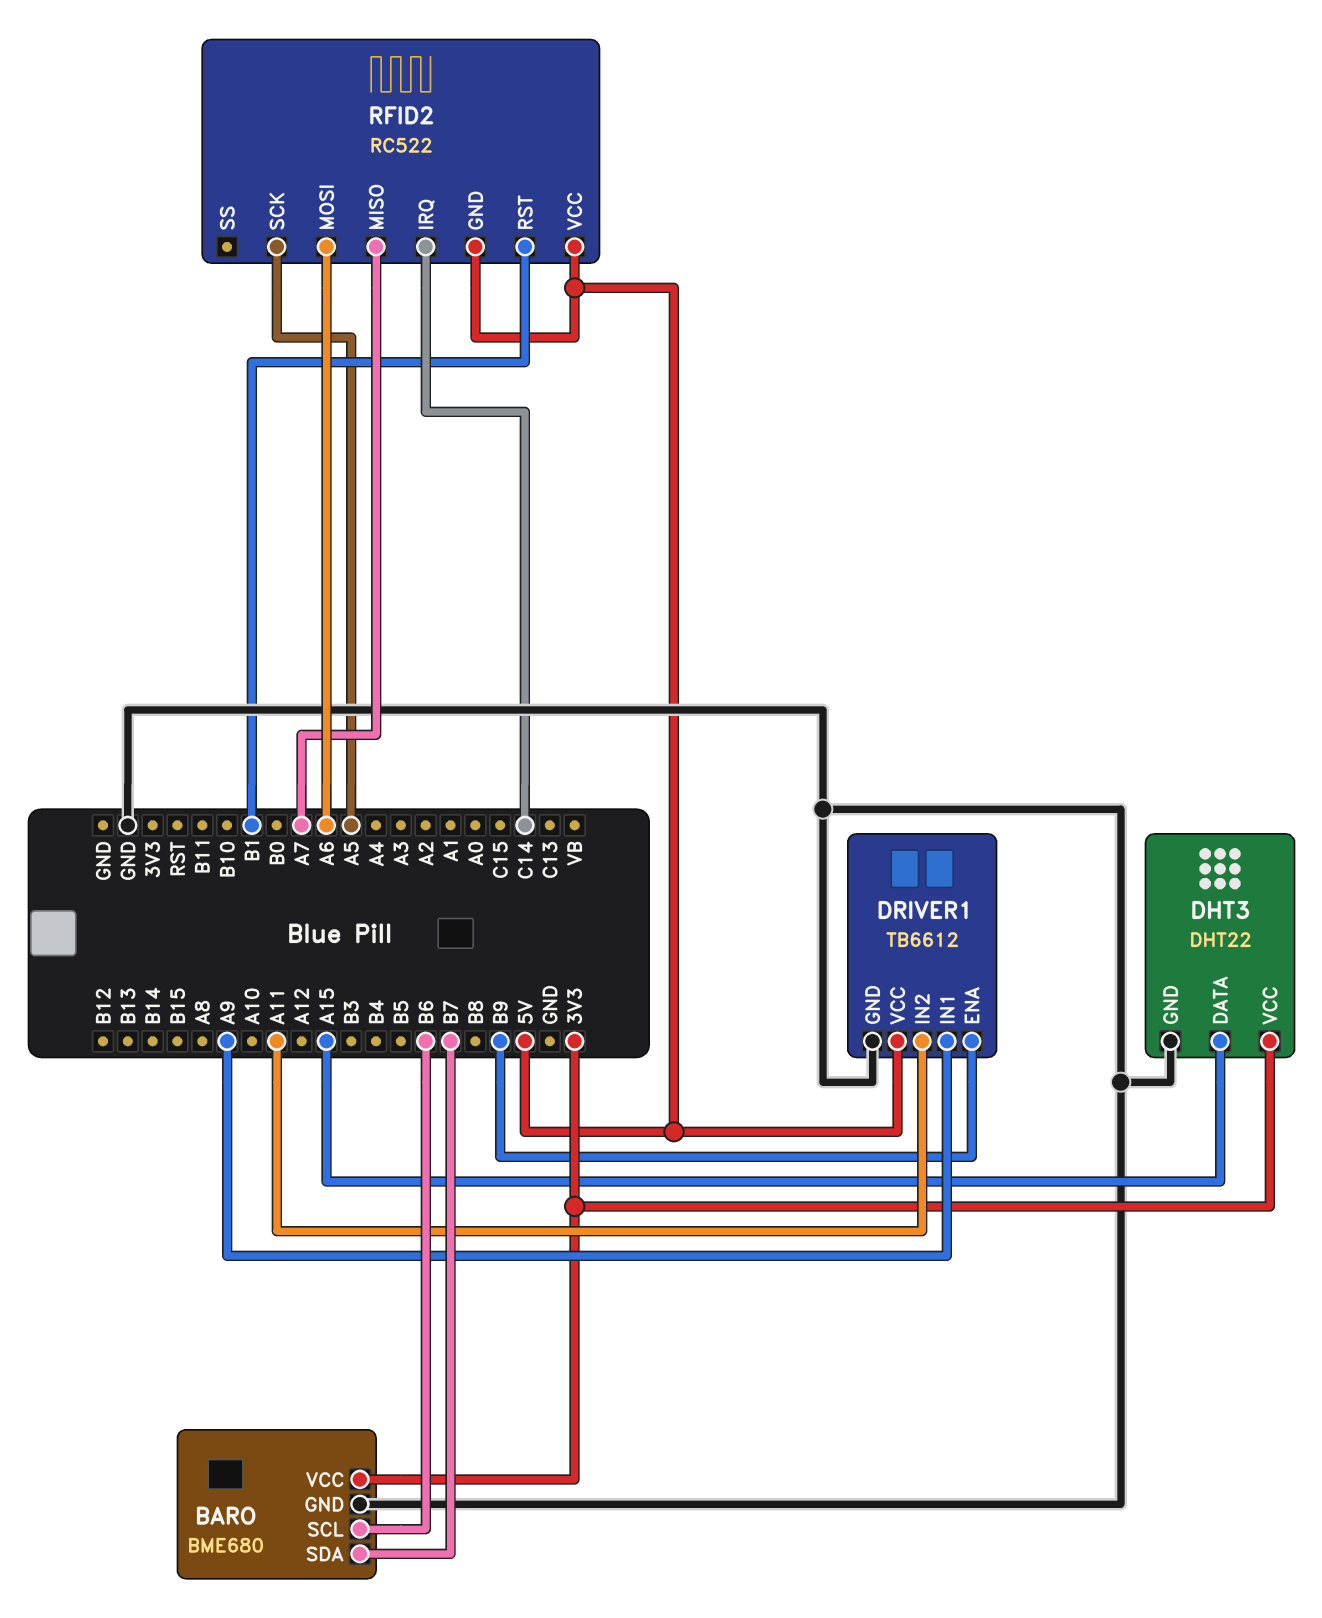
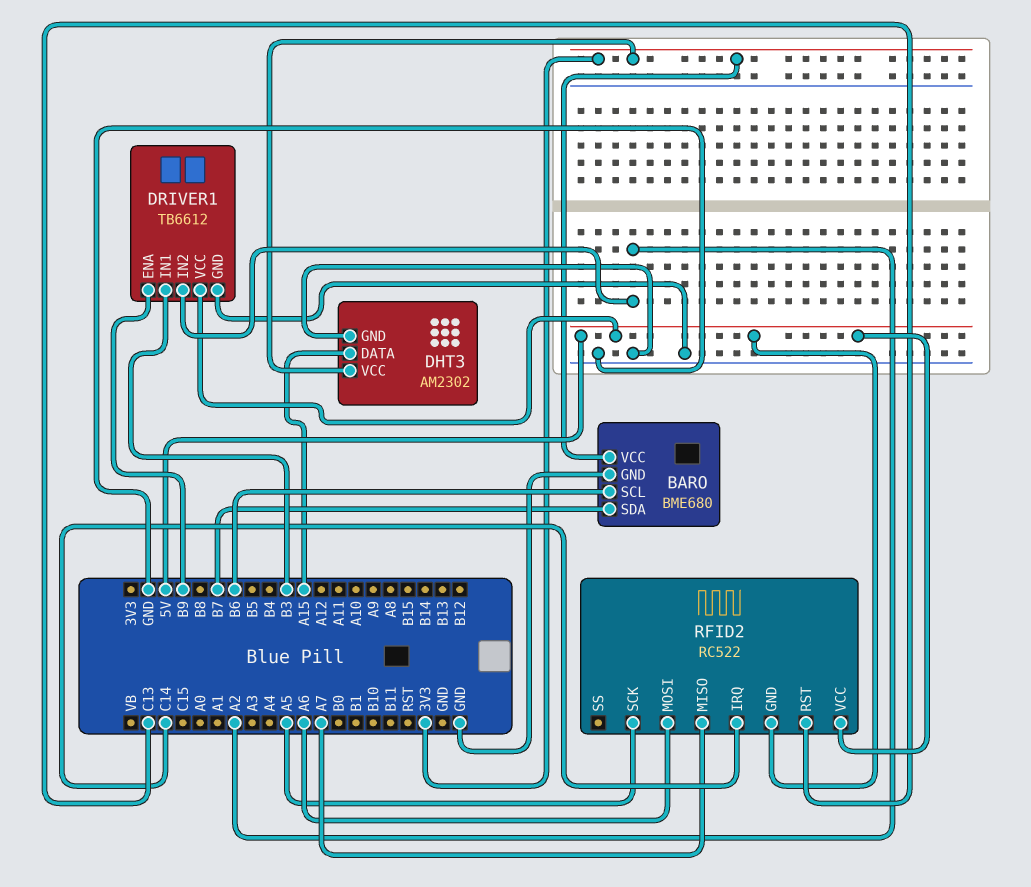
DHT3: DHT22 -> AM2302
DRIVER1 pin IN1: A9 -> B3
DRIVER1 pin IN2: A11 -> A2
RFID2 pin RST: B1 -> C13

